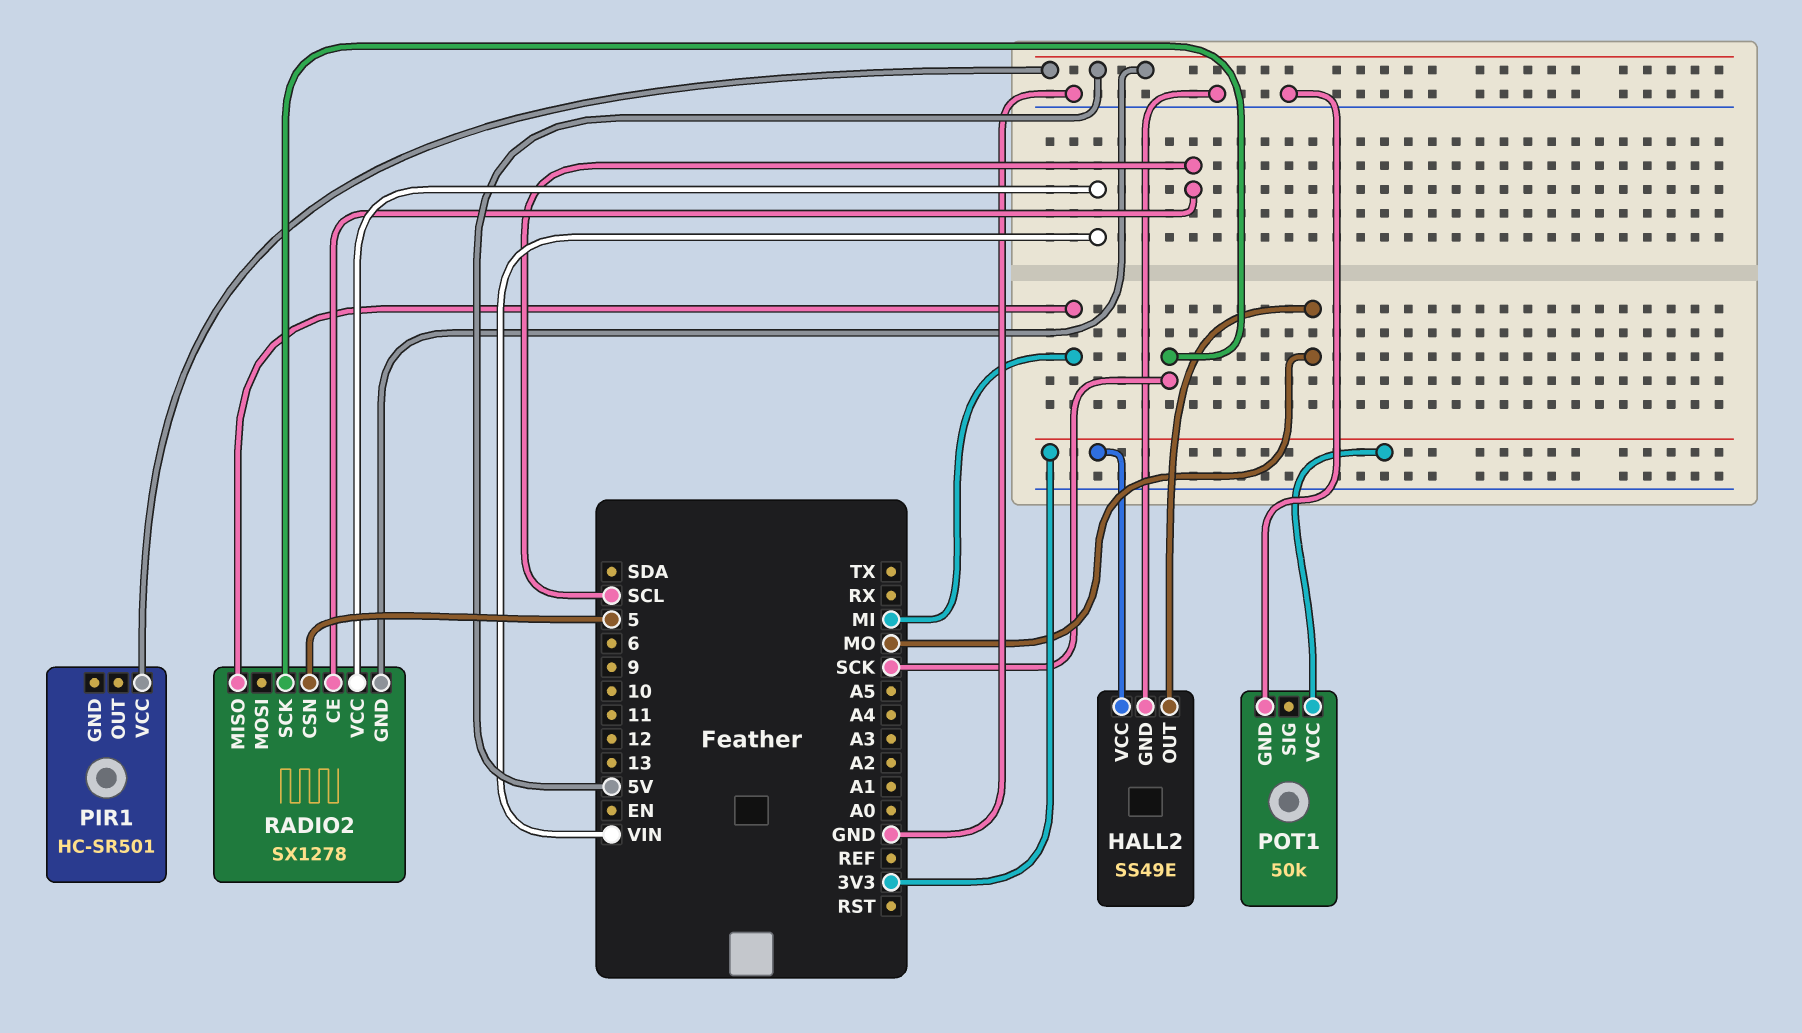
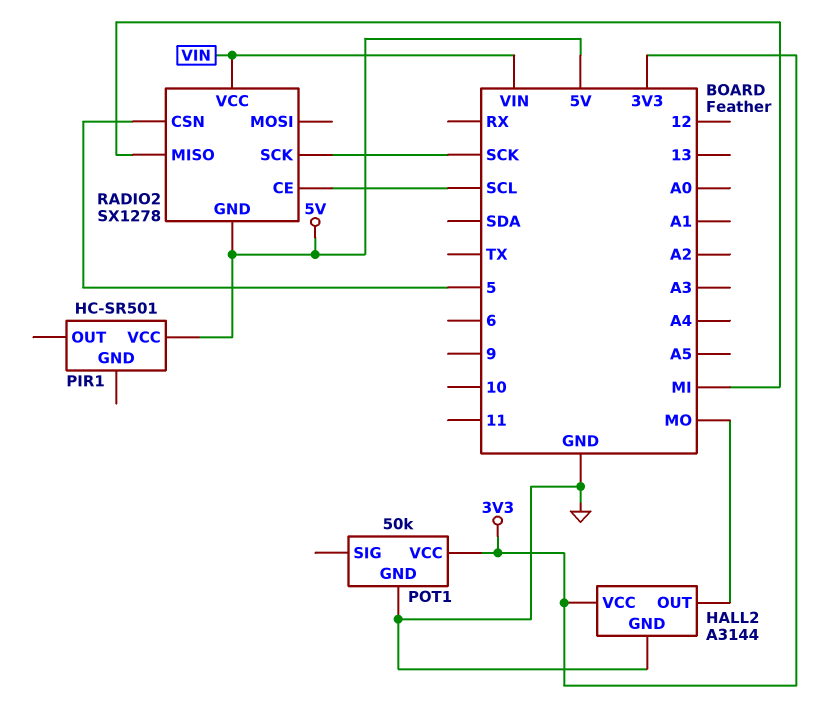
HALL2: SS49E -> A3144

